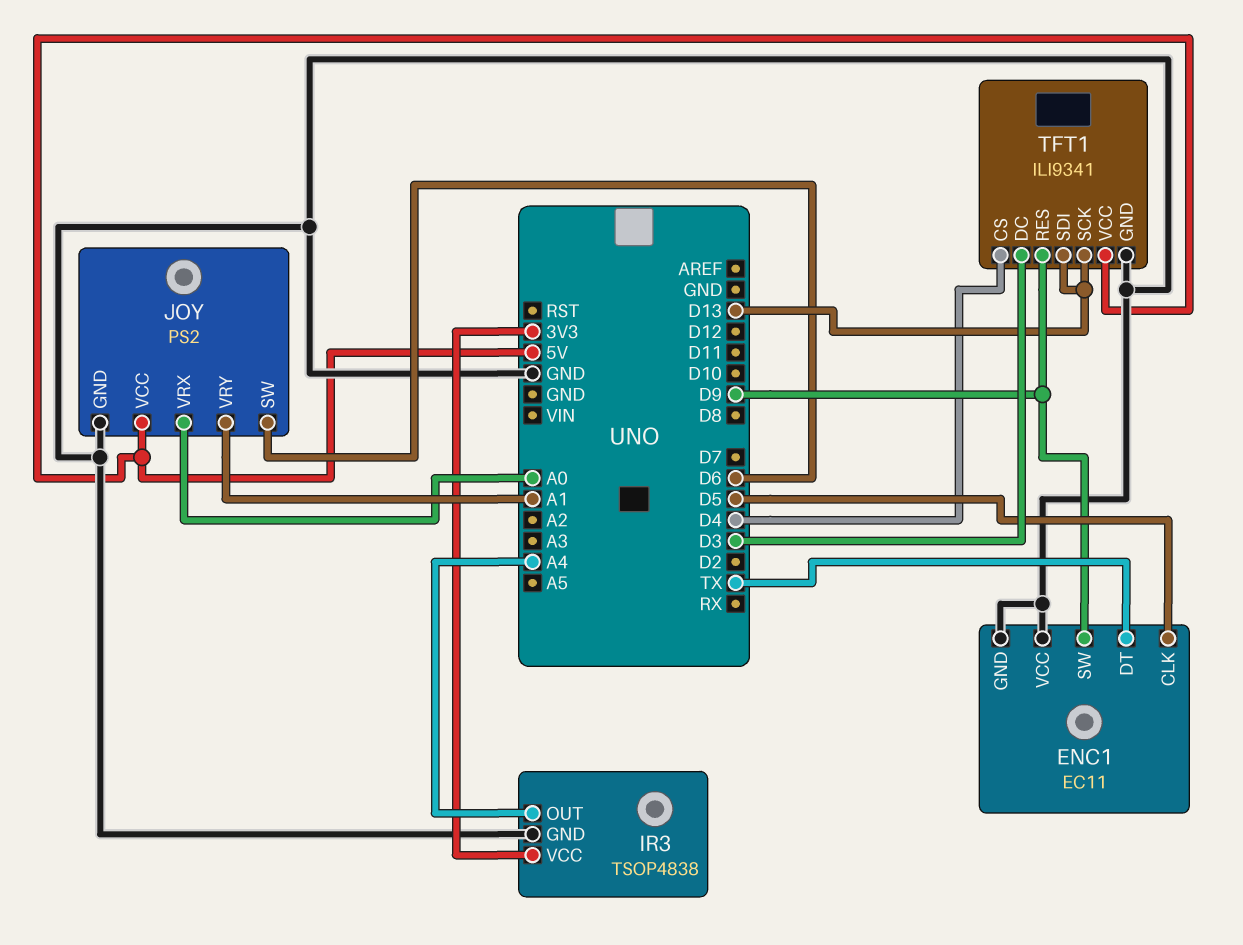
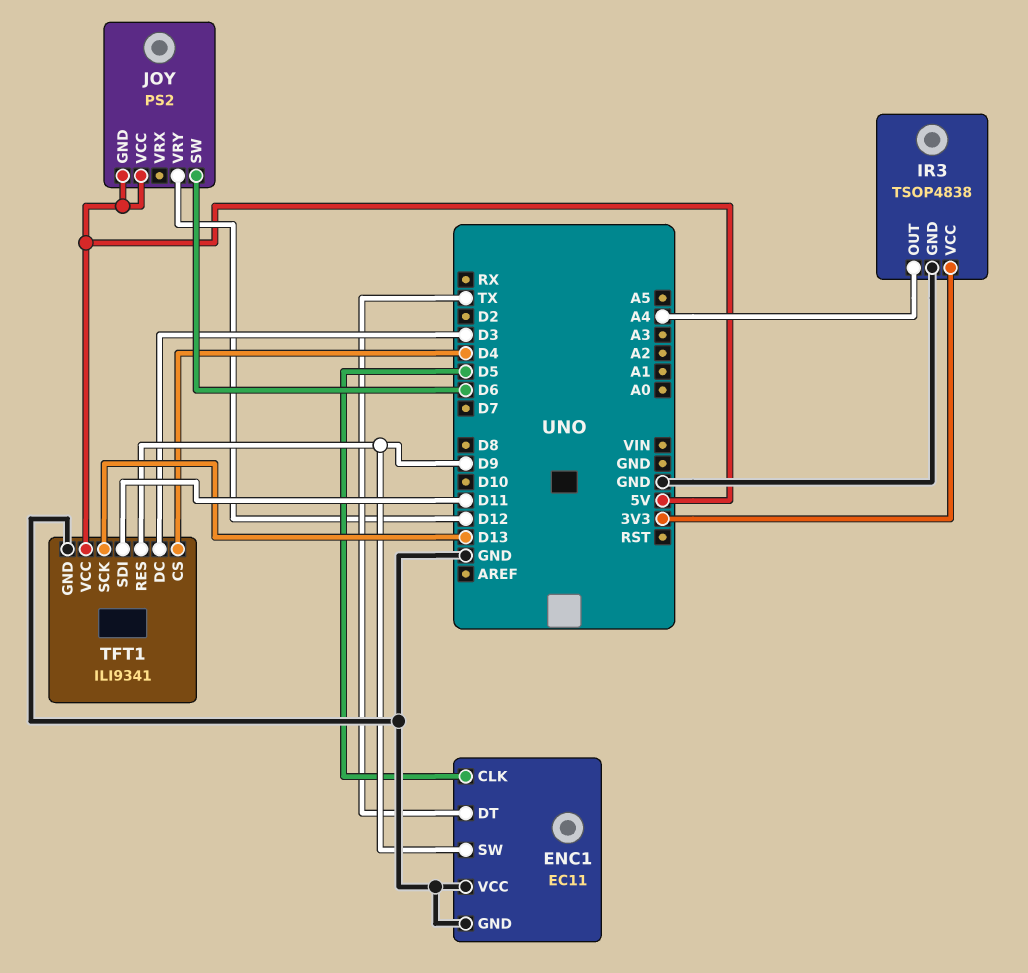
JOY pin GND: GND -> 5V
JOY pin VRX: A0 -> none
JOY pin VRY: A1 -> D12
TFT1 pin SDI: D13 -> D11

